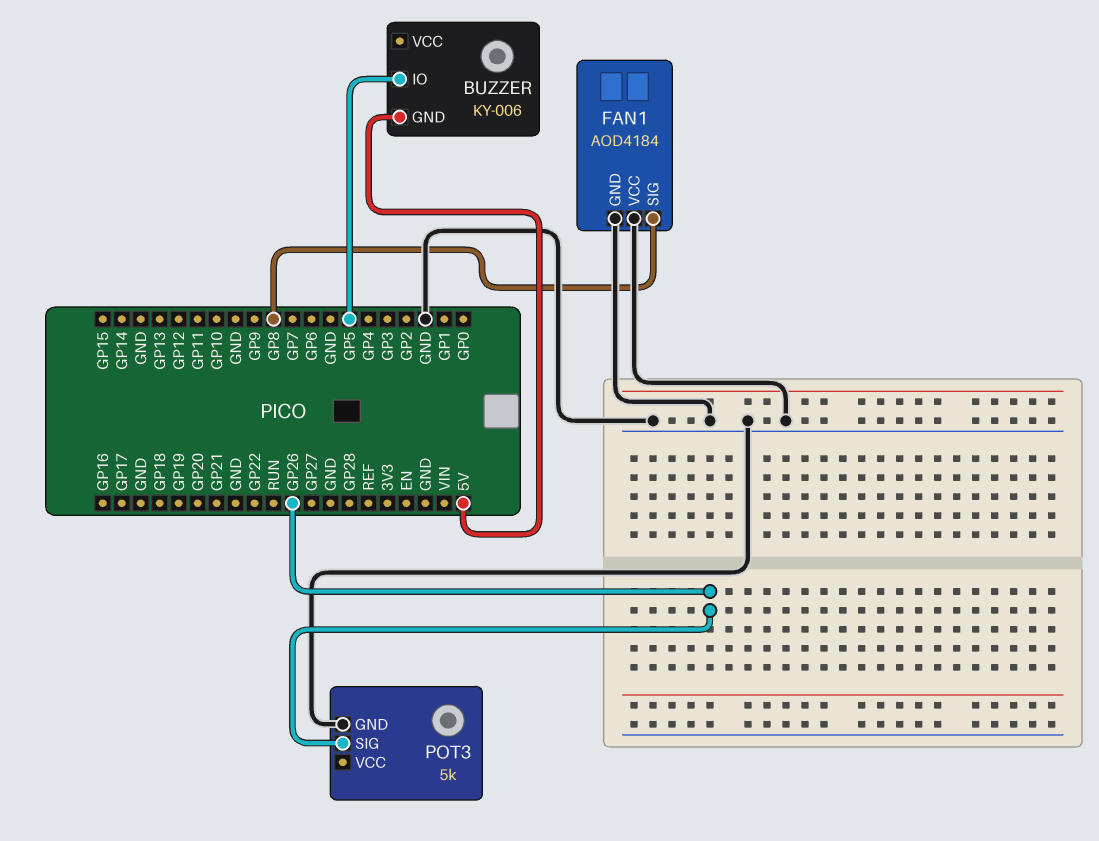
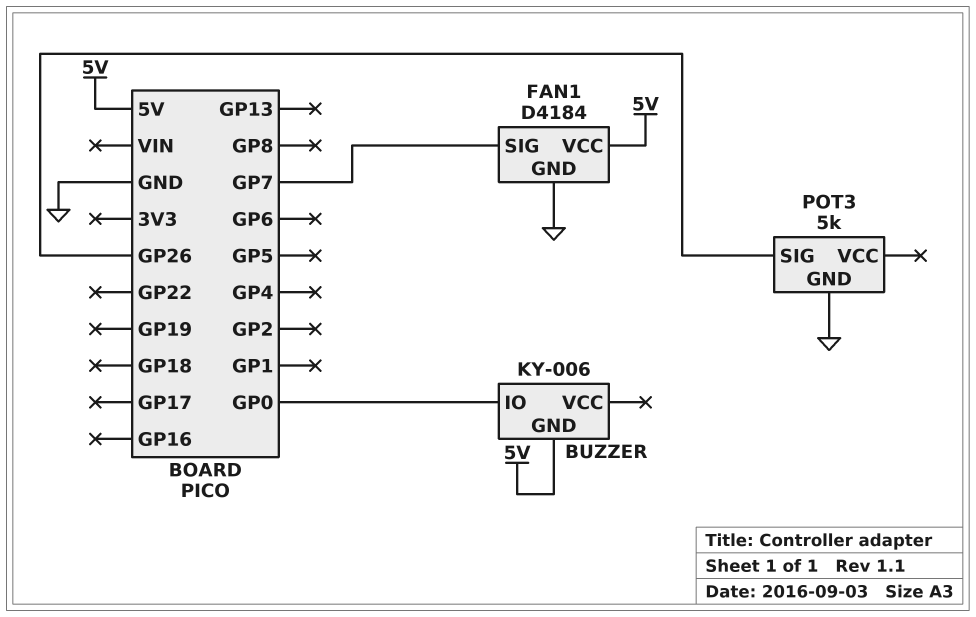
BUZZER pin IO: GP5 -> GP0
FAN1: AOD4184 -> D4184
FAN1 pin SIG: GP8 -> GP7
FAN1 pin VCC: GND -> 5V

